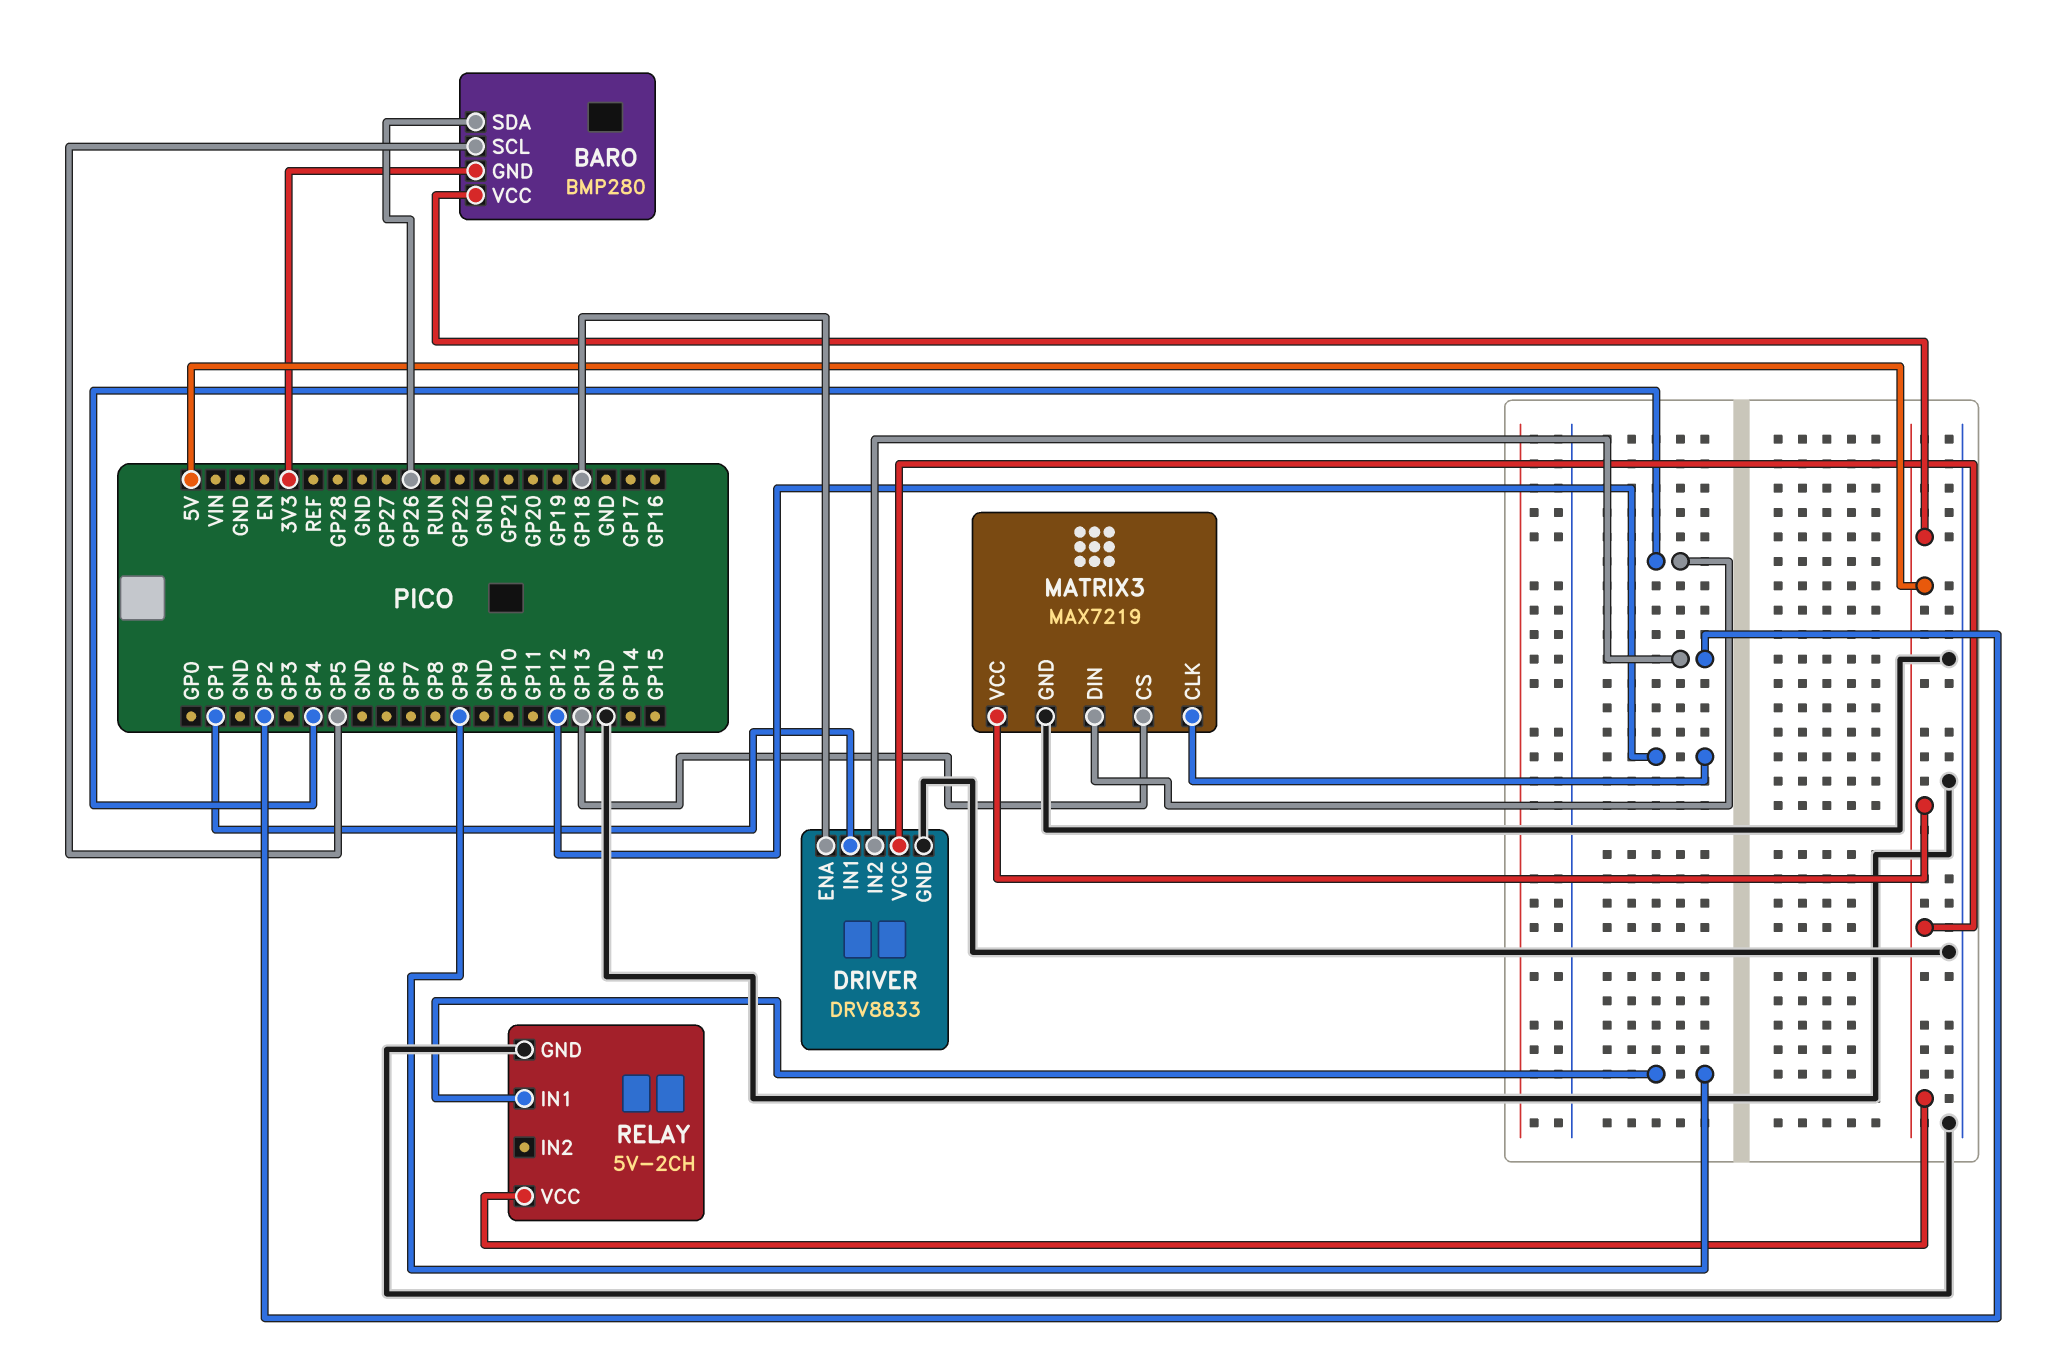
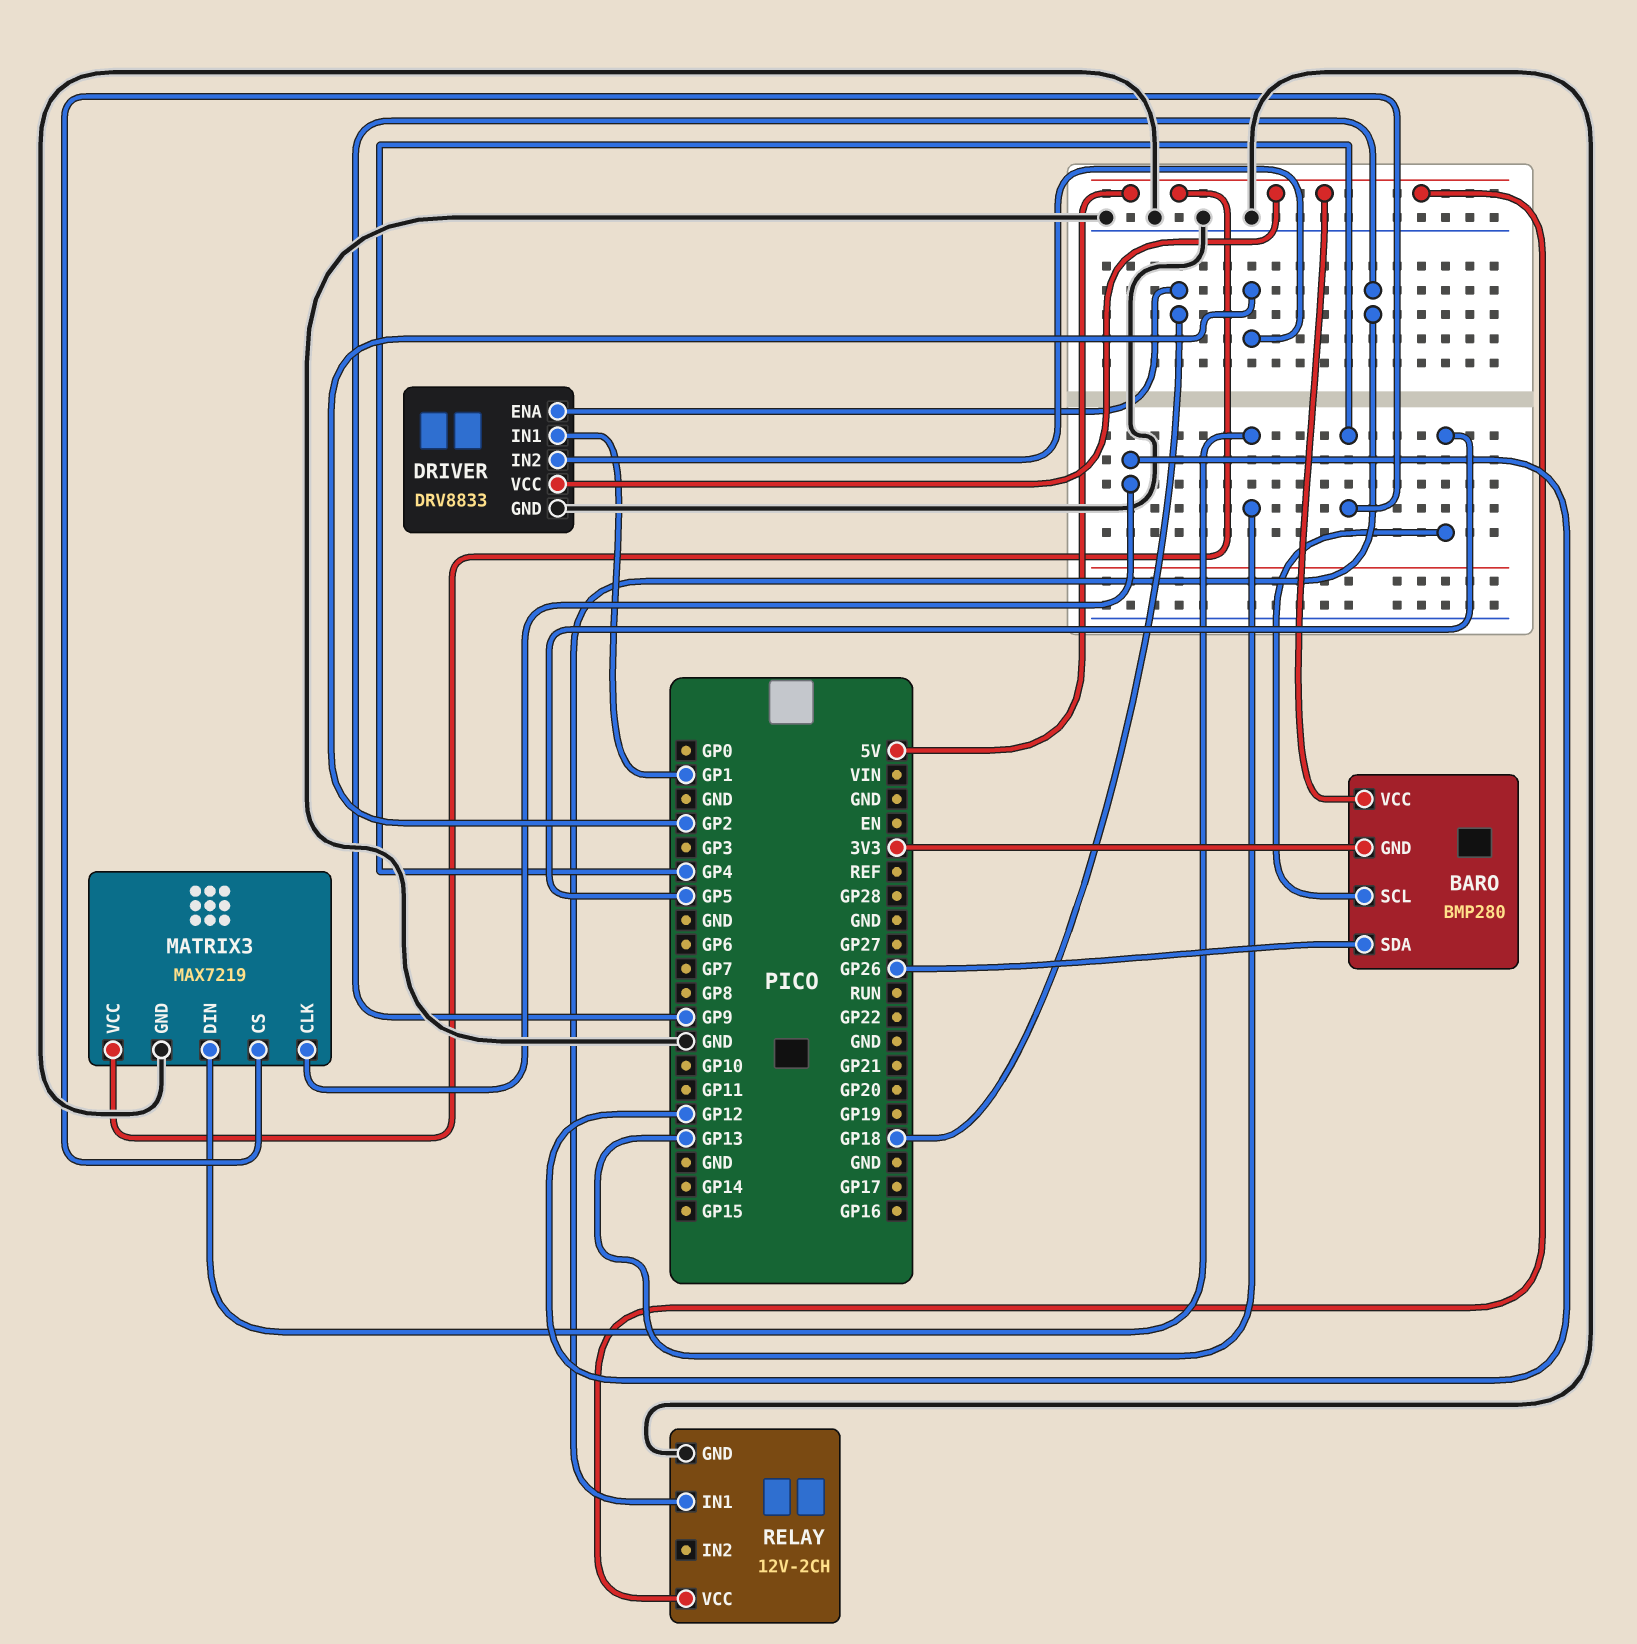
MATRIX3 pin CS: GP13 -> GP4
MATRIX3 pin DIN: GP4 -> GP13
RELAY: 5V-2CH -> 12V-2CH

